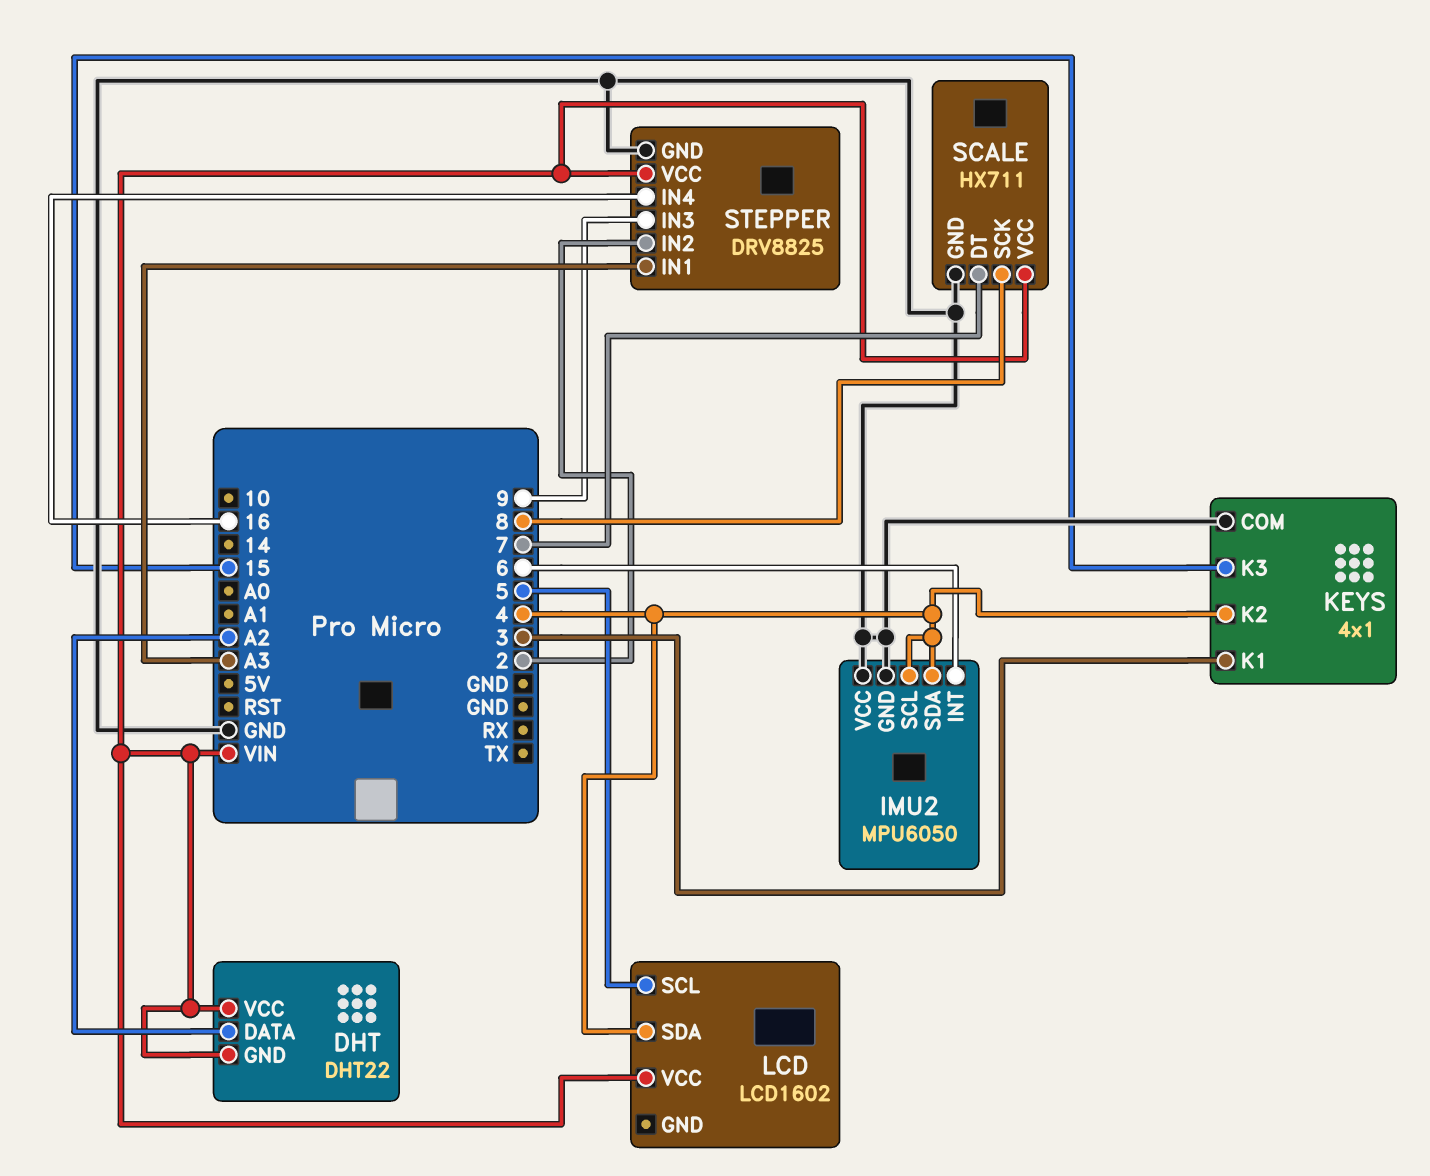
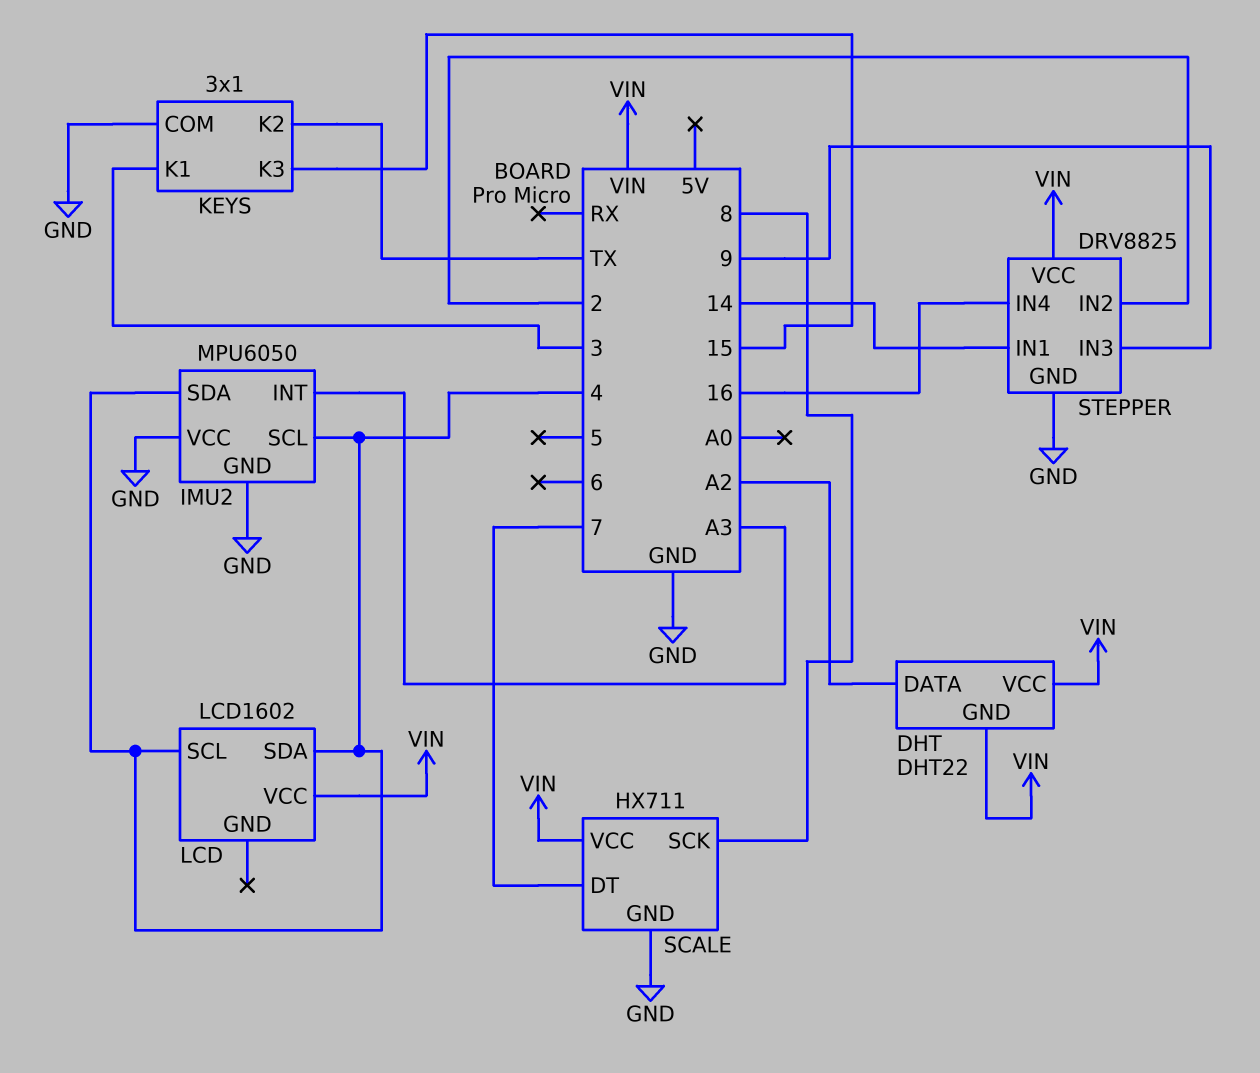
IMU2 pin INT: 6 -> A3
KEYS: 4x1 -> 3x1
KEYS pin K2: 4 -> TX
LCD pin SCL: 5 -> 4
STEPPER pin IN1: A3 -> 14

